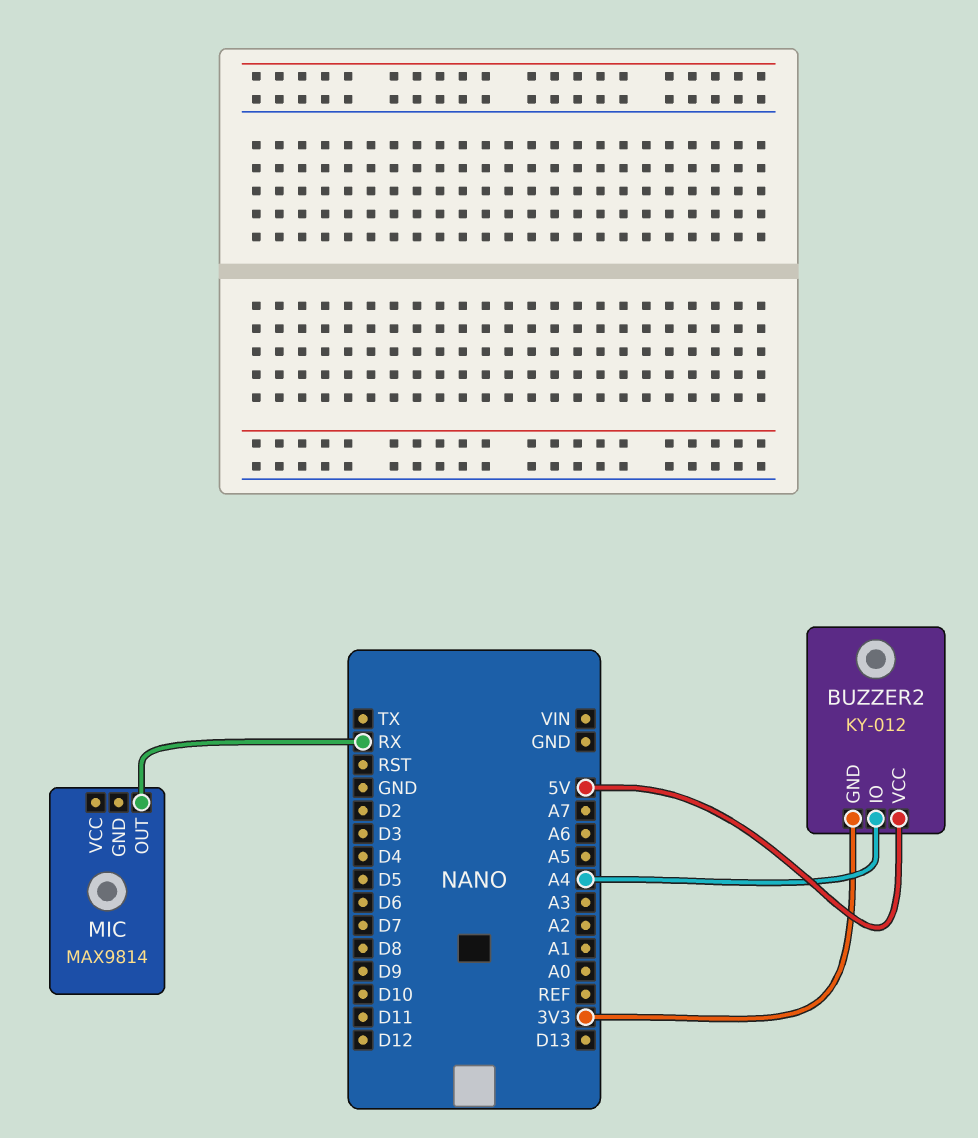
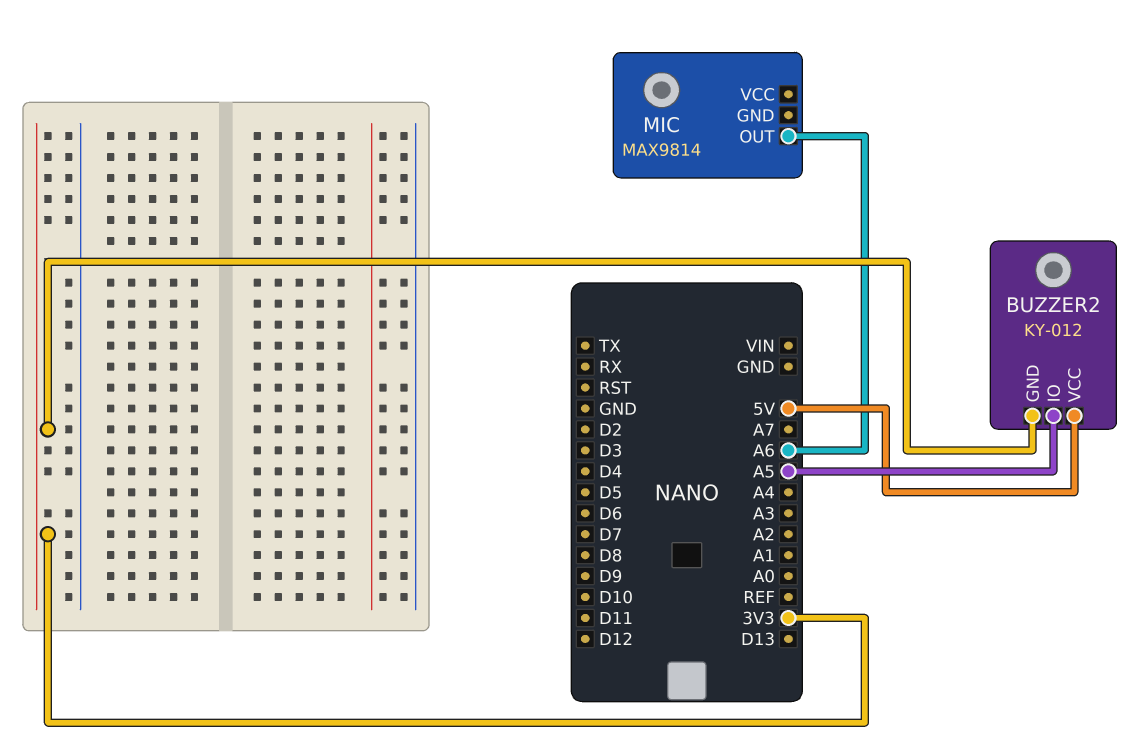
BUZZER2 pin IO: A4 -> A5
MIC pin OUT: RX -> A6

